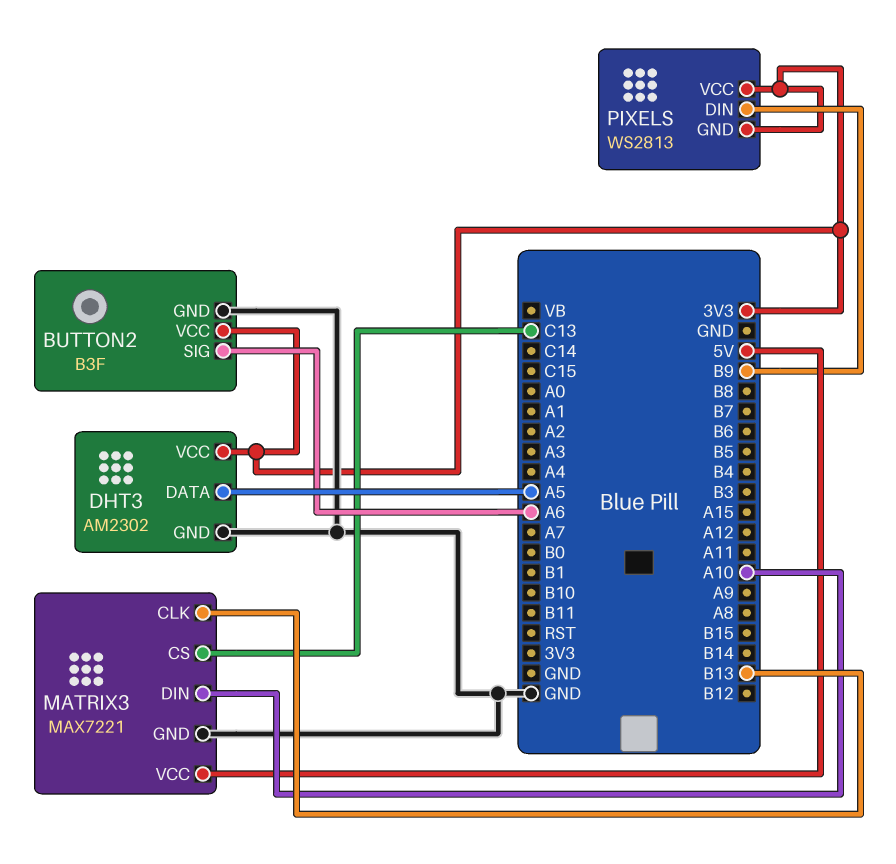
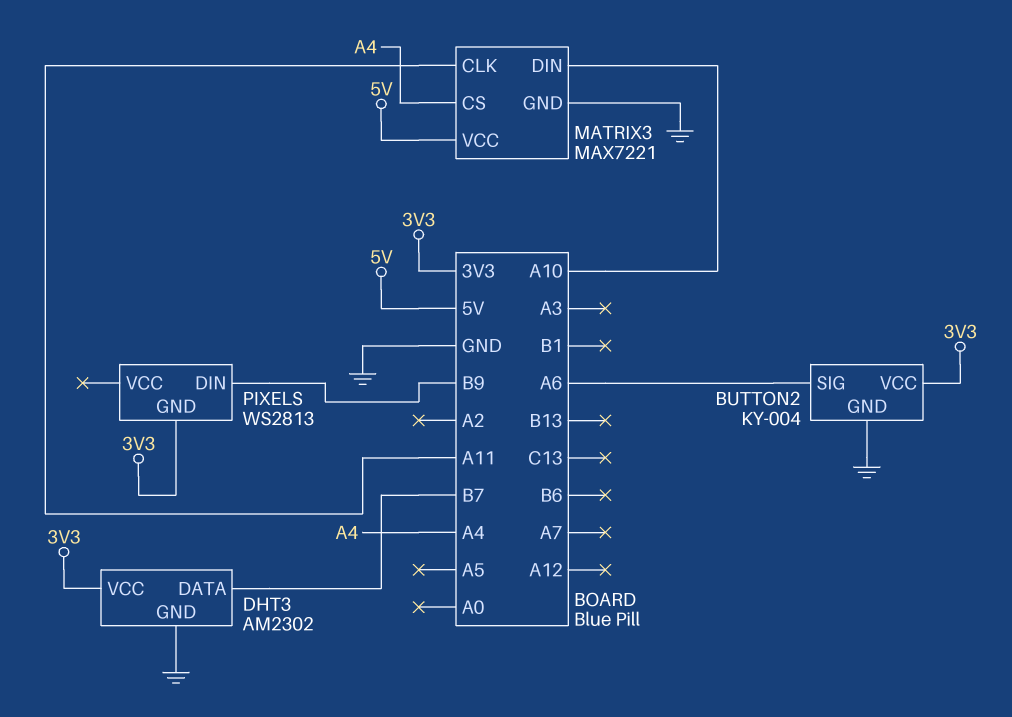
BUTTON2: B3F -> KY-004
DHT3 pin DATA: A5 -> B7
MATRIX3 pin CLK: B13 -> A11
MATRIX3 pin CS: C13 -> A4
PIXELS pin VCC: 3V3 -> none

